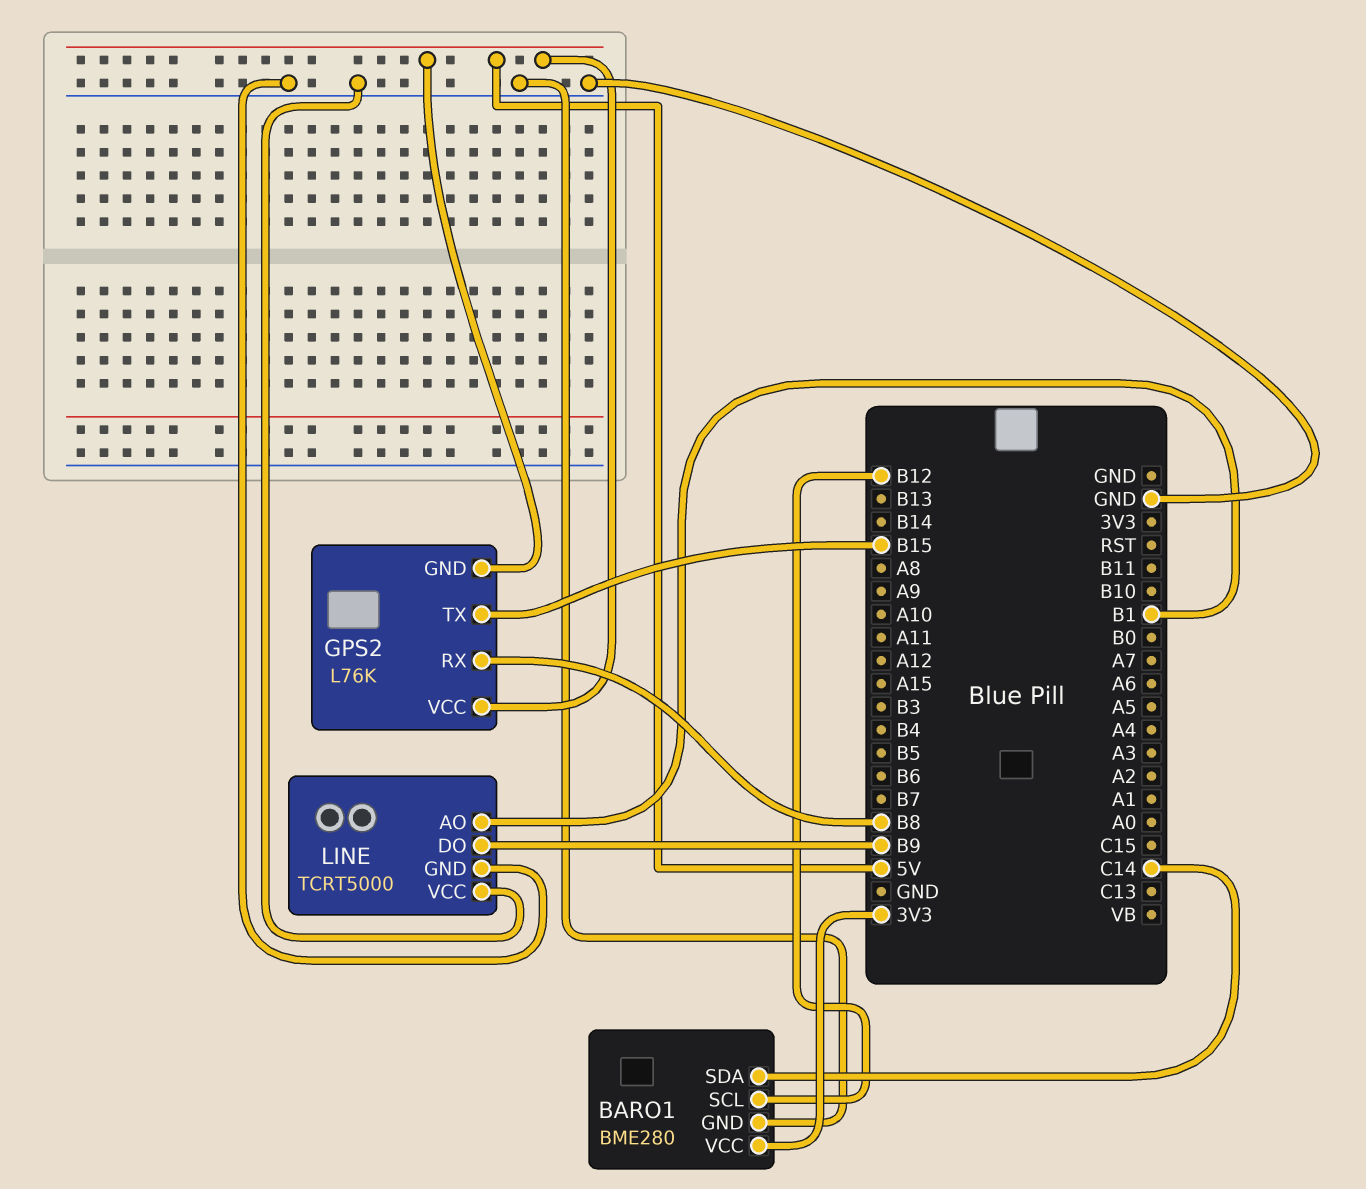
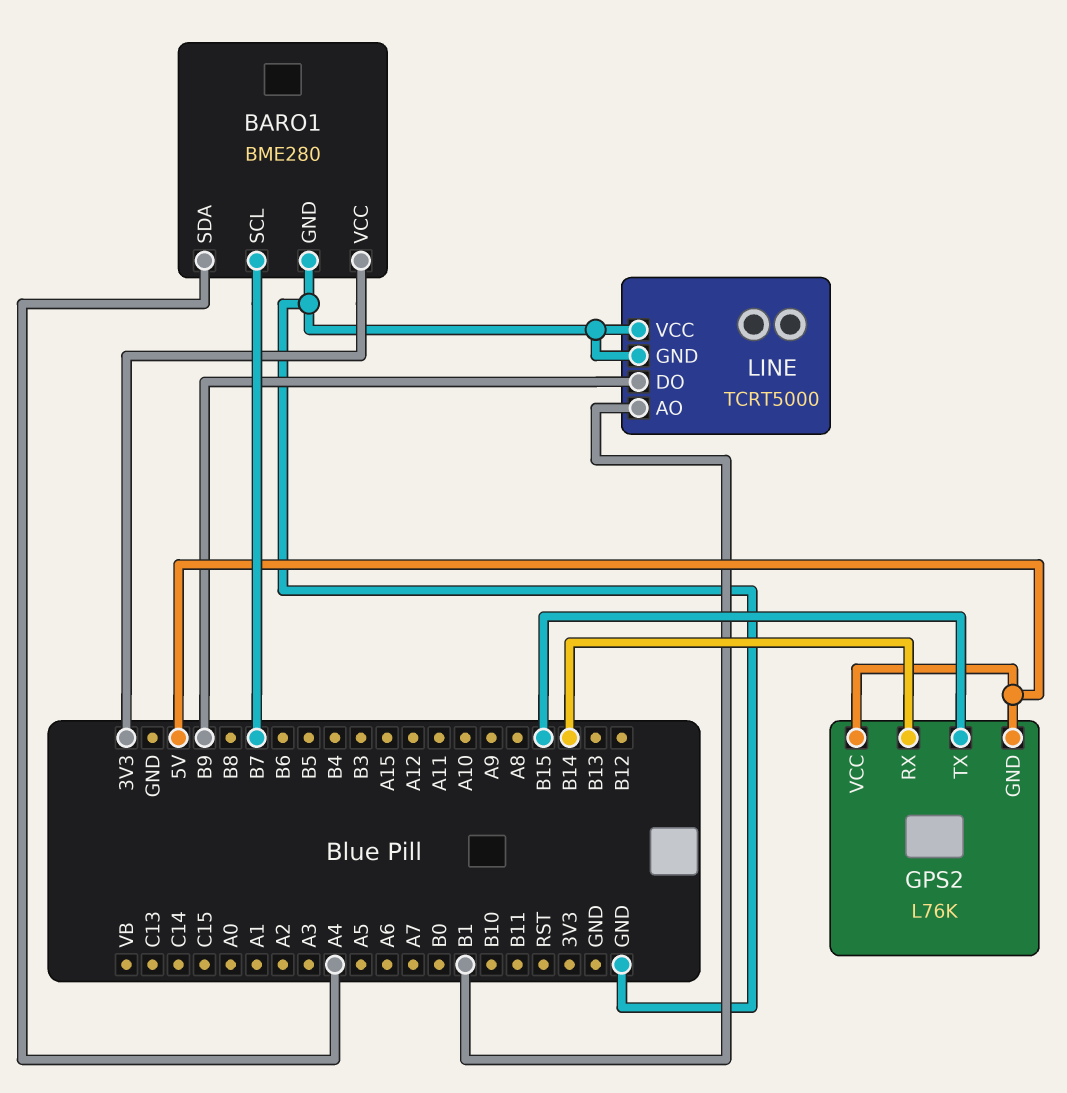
BARO1 pin SCL: B12 -> B7
BARO1 pin SDA: C14 -> A4
GPS2 pin RX: B8 -> B14

